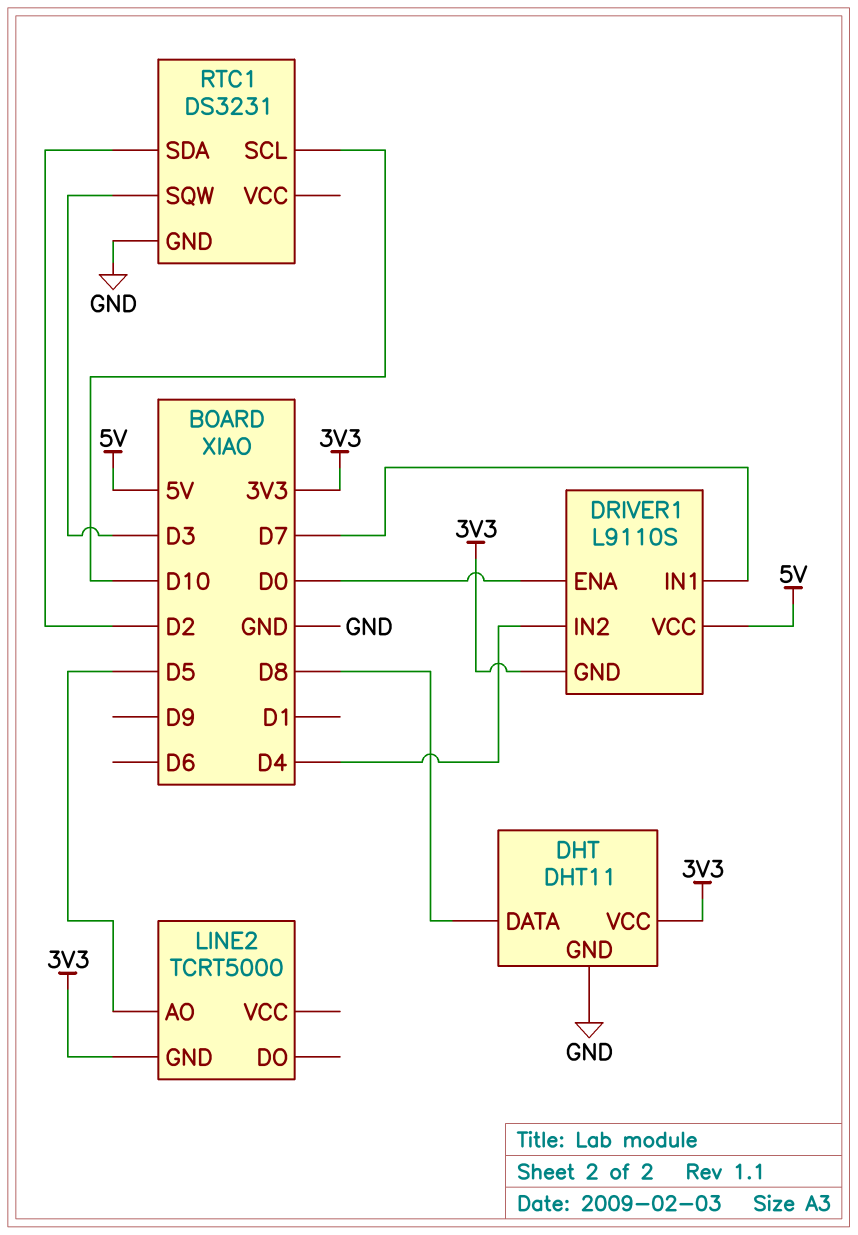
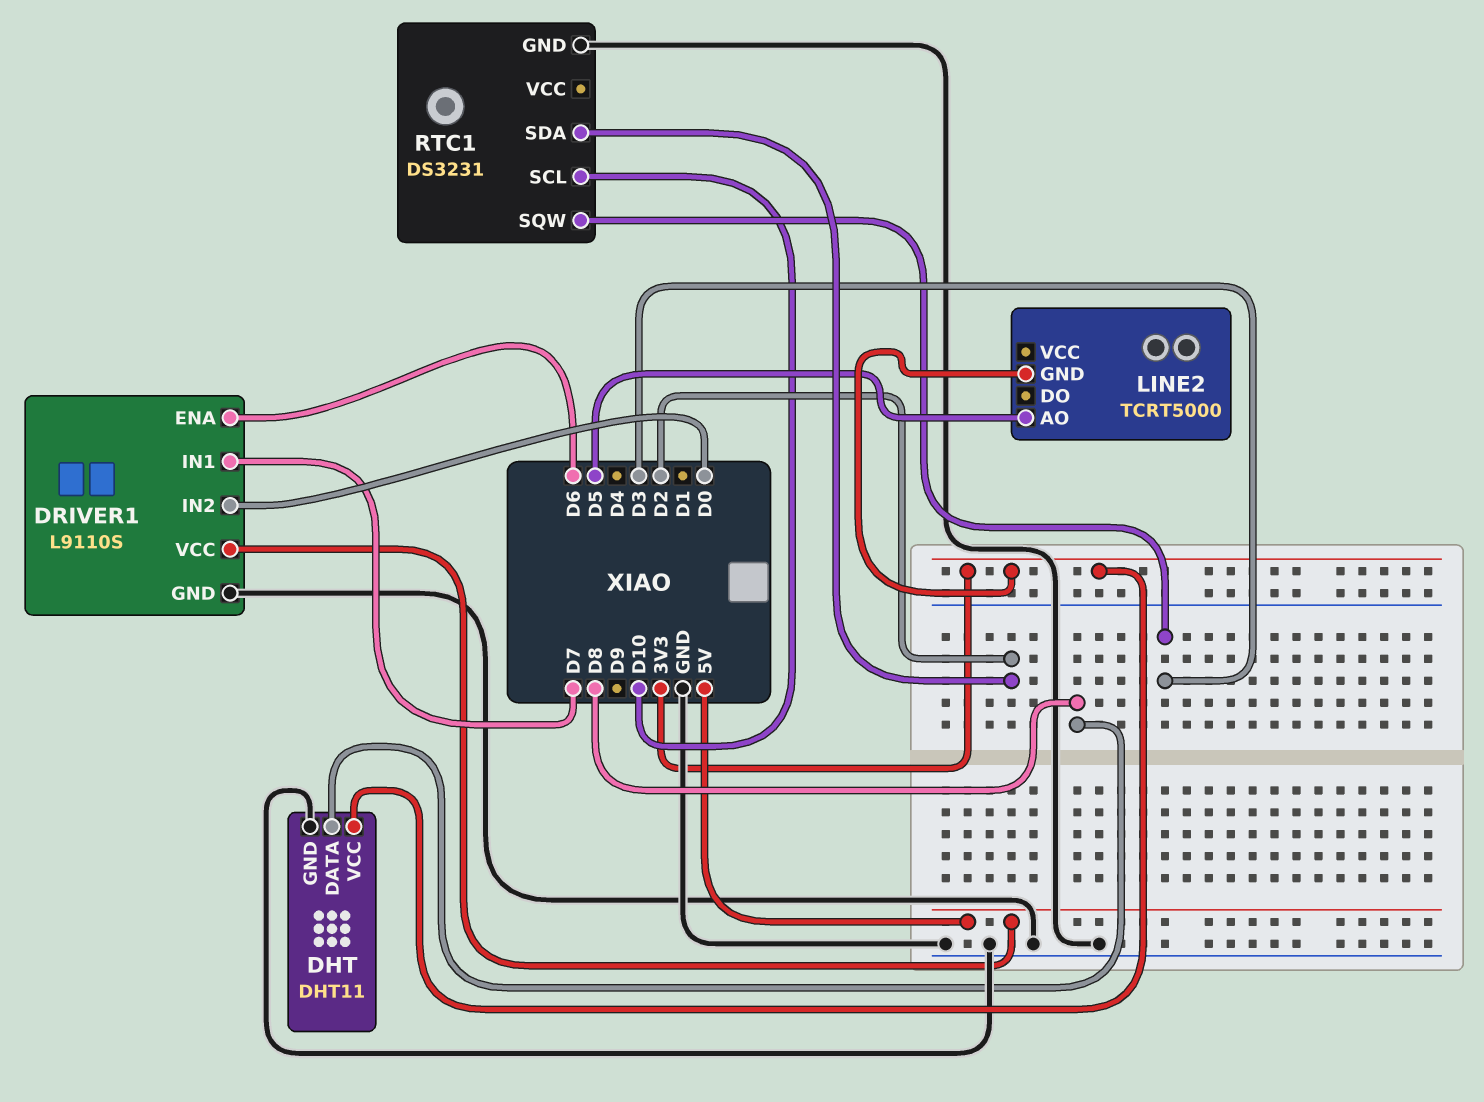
DRIVER1 pin ENA: D0 -> D6
DRIVER1 pin GND: 3V3 -> GND
DRIVER1 pin IN2: D4 -> D0

